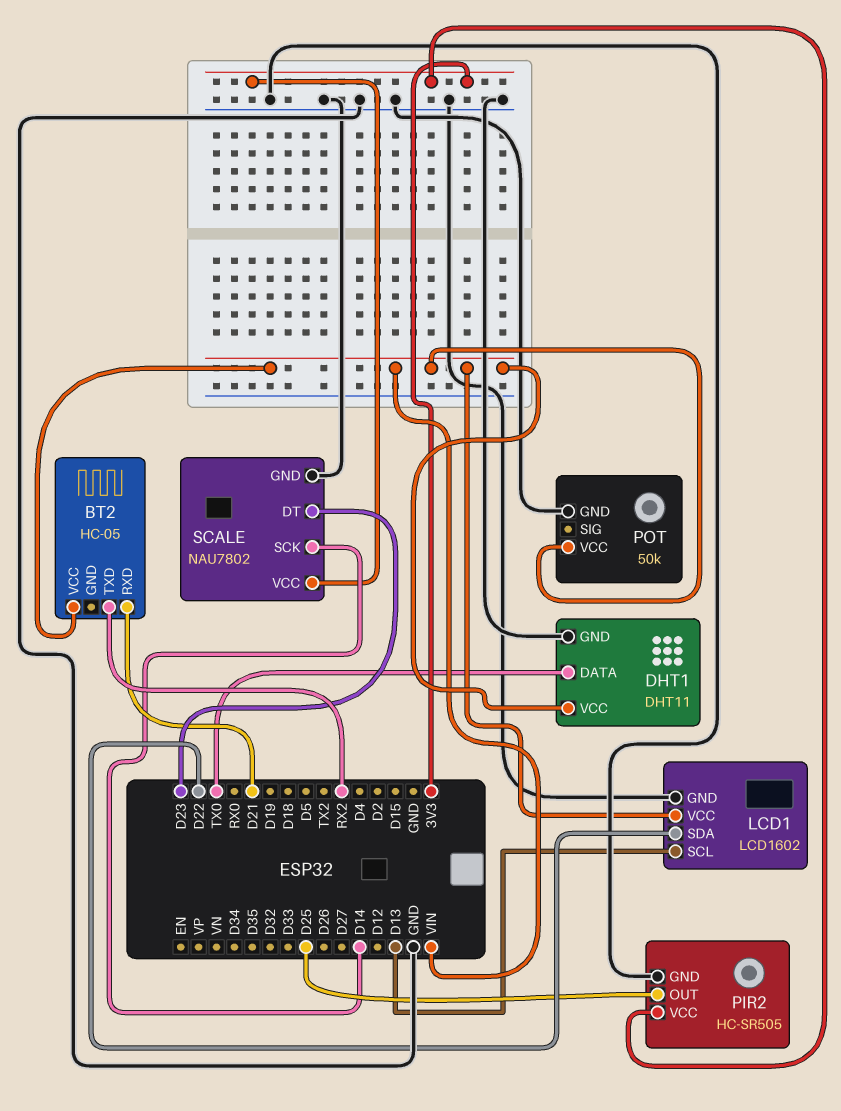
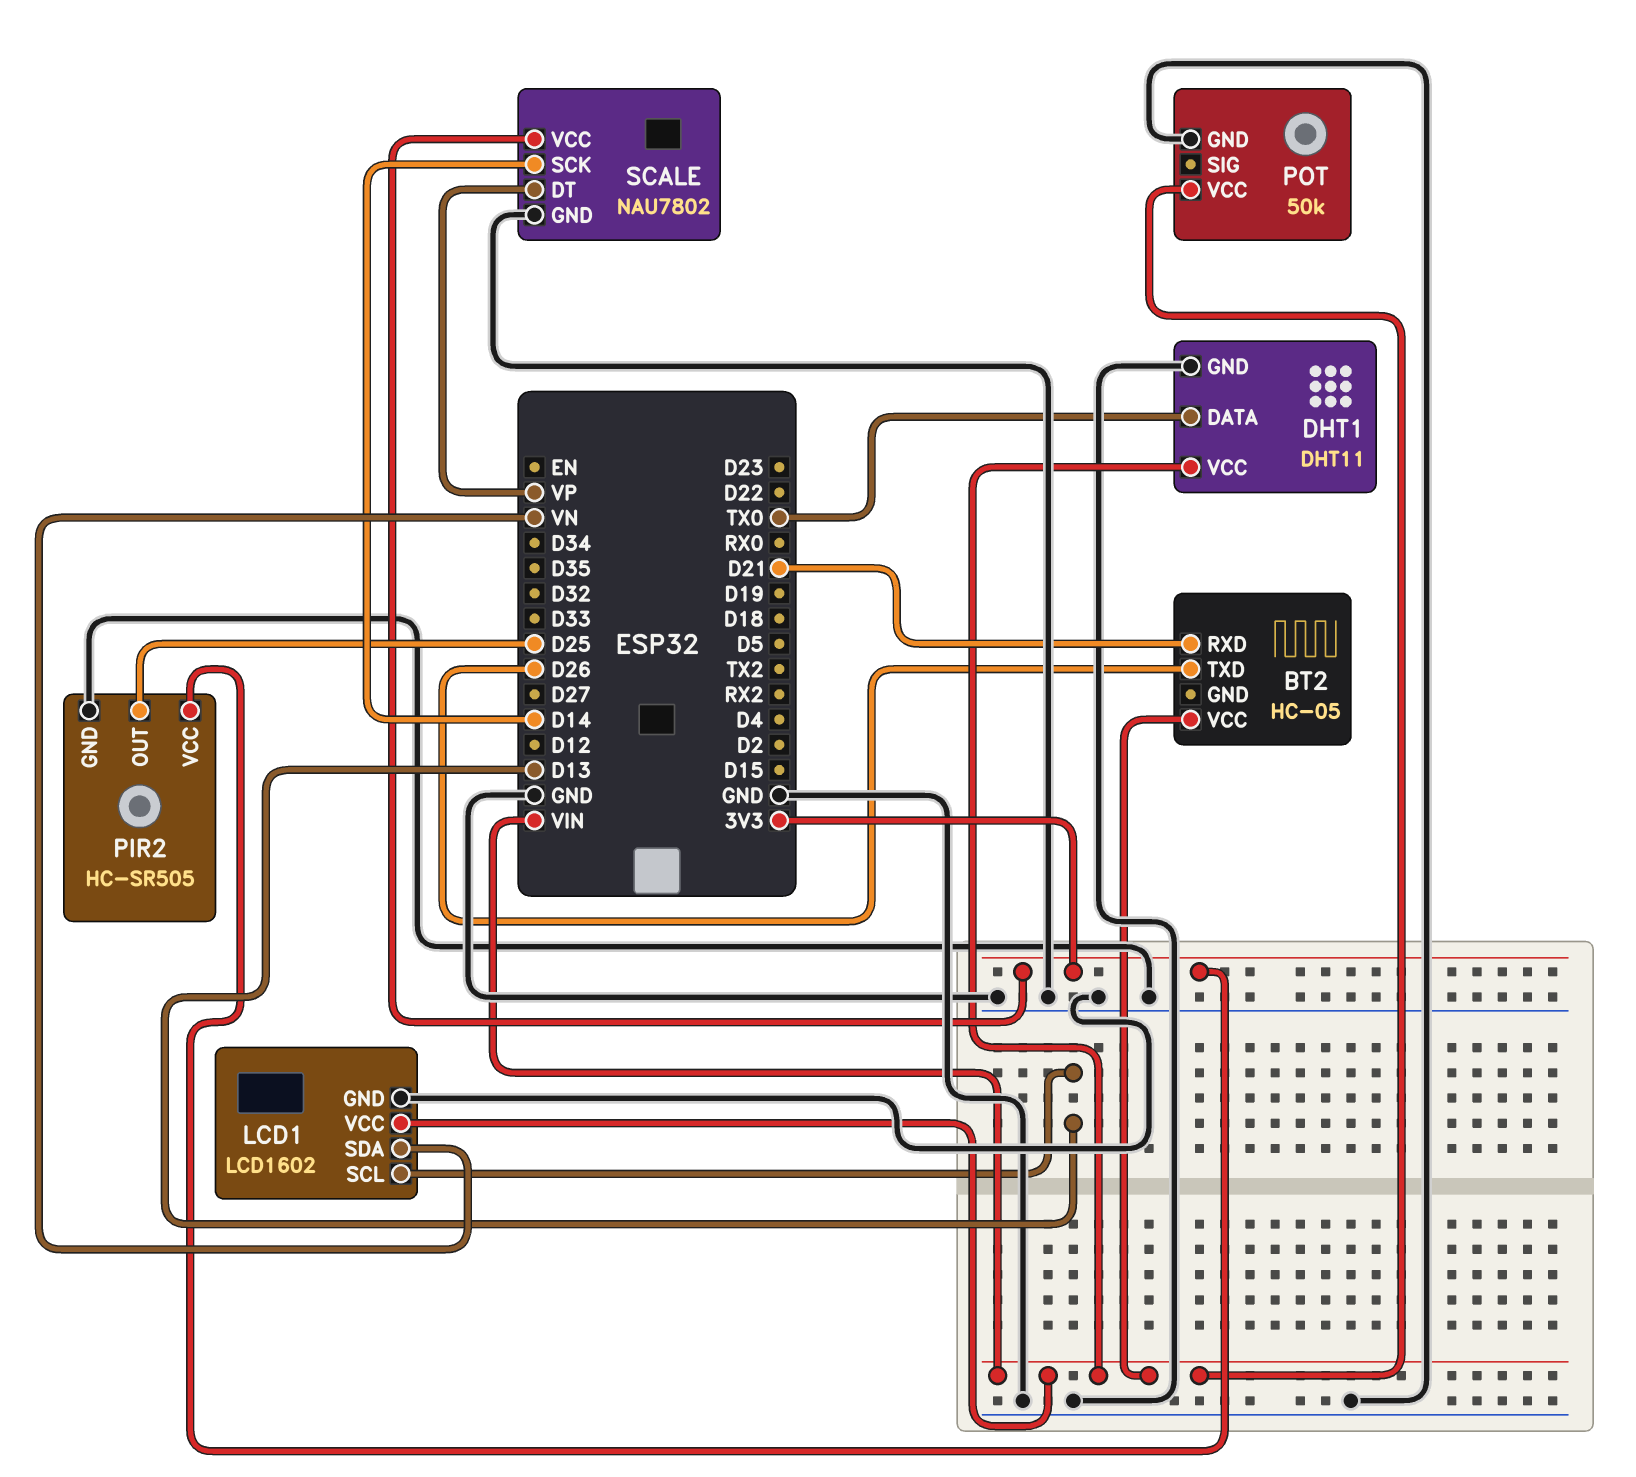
BT2 pin TXD: RX2 -> D26
LCD1 pin SDA: D22 -> VN
SCALE pin DT: D23 -> VP

